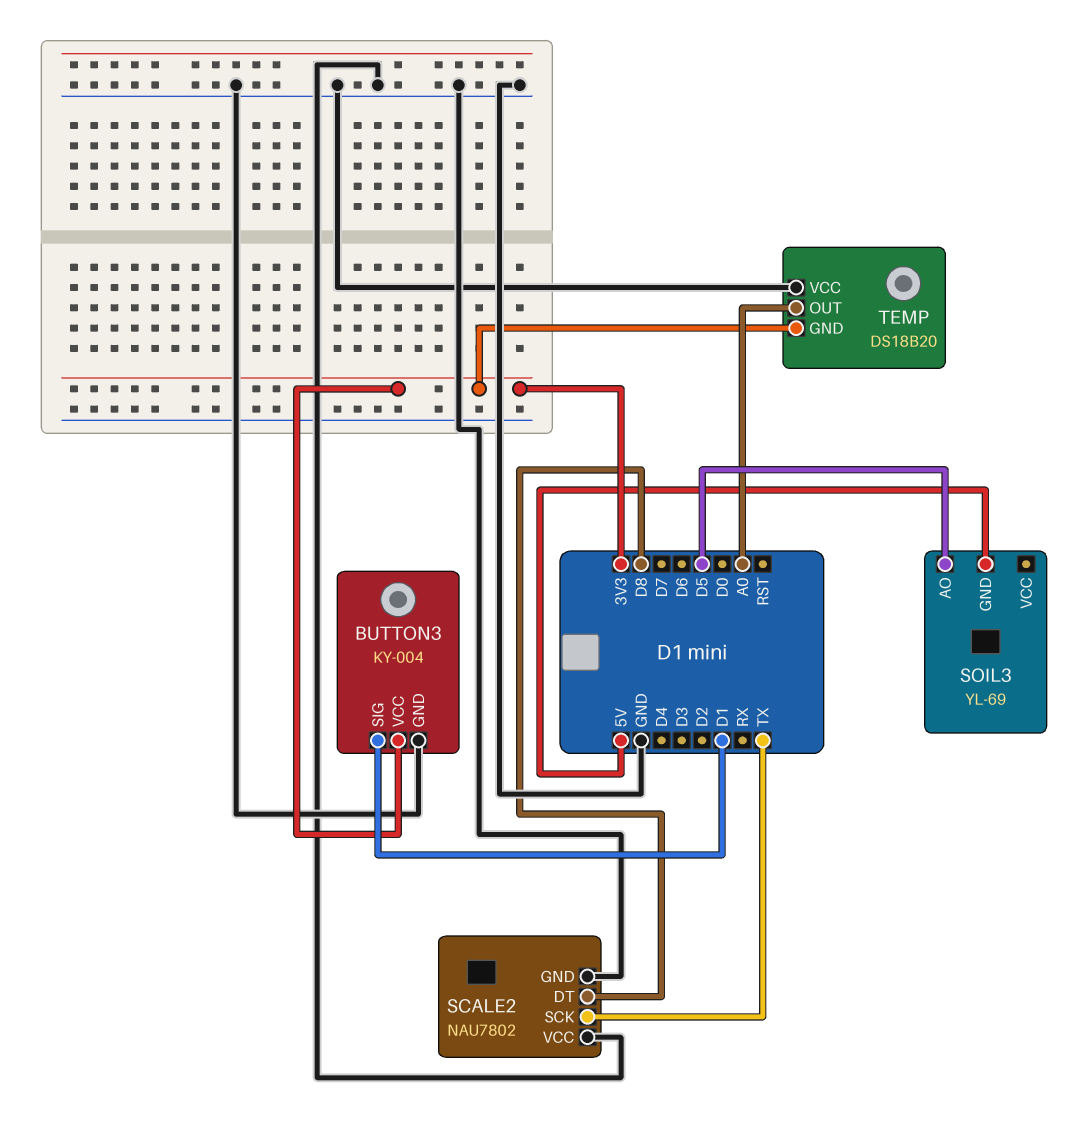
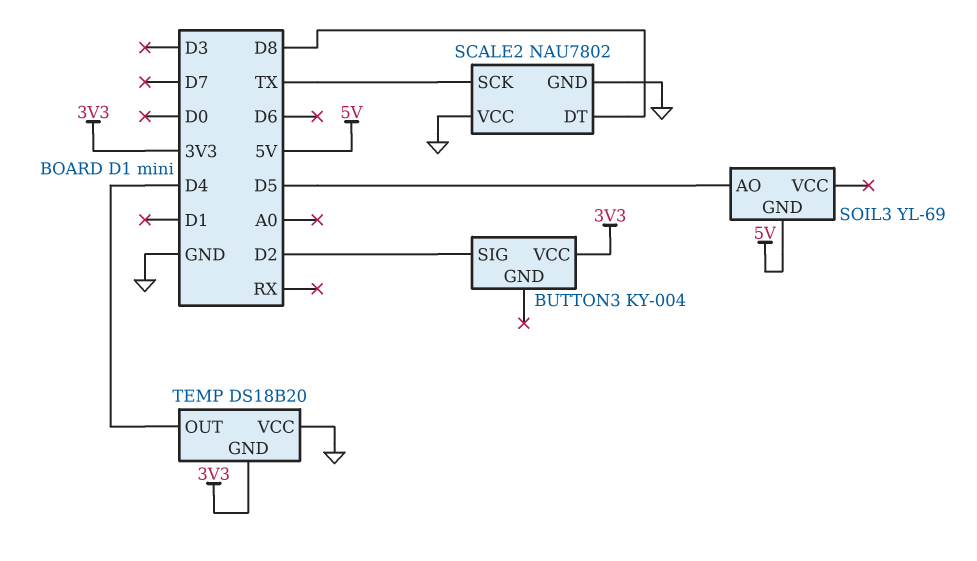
BUTTON3 pin GND: GND -> none
BUTTON3 pin SIG: D1 -> D2
TEMP pin OUT: A0 -> D4

